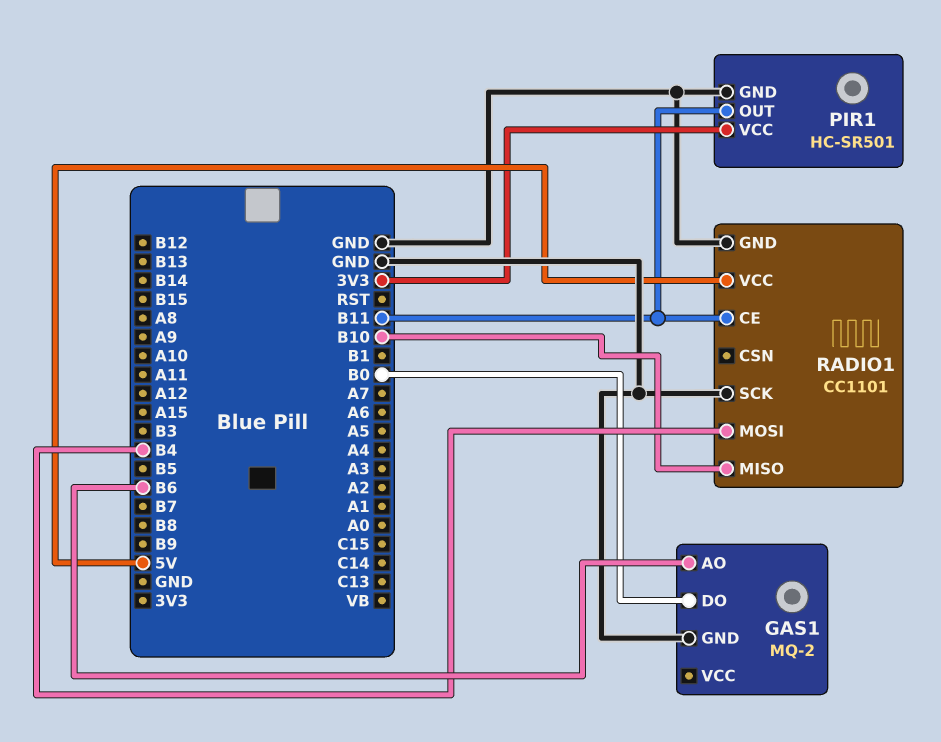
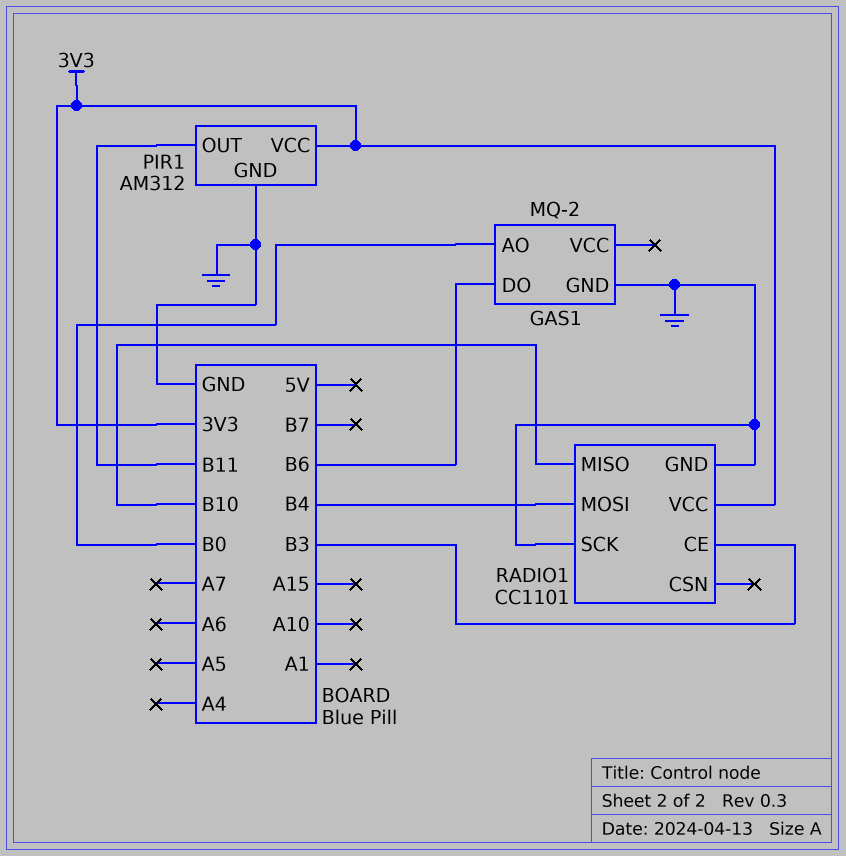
GAS1 pin AO: B6 -> B0
GAS1 pin DO: B0 -> B6
PIR1: HC-SR501 -> AM312
RADIO1 pin CE: B11 -> B3
RADIO1 pin VCC: 5V -> 3V3

